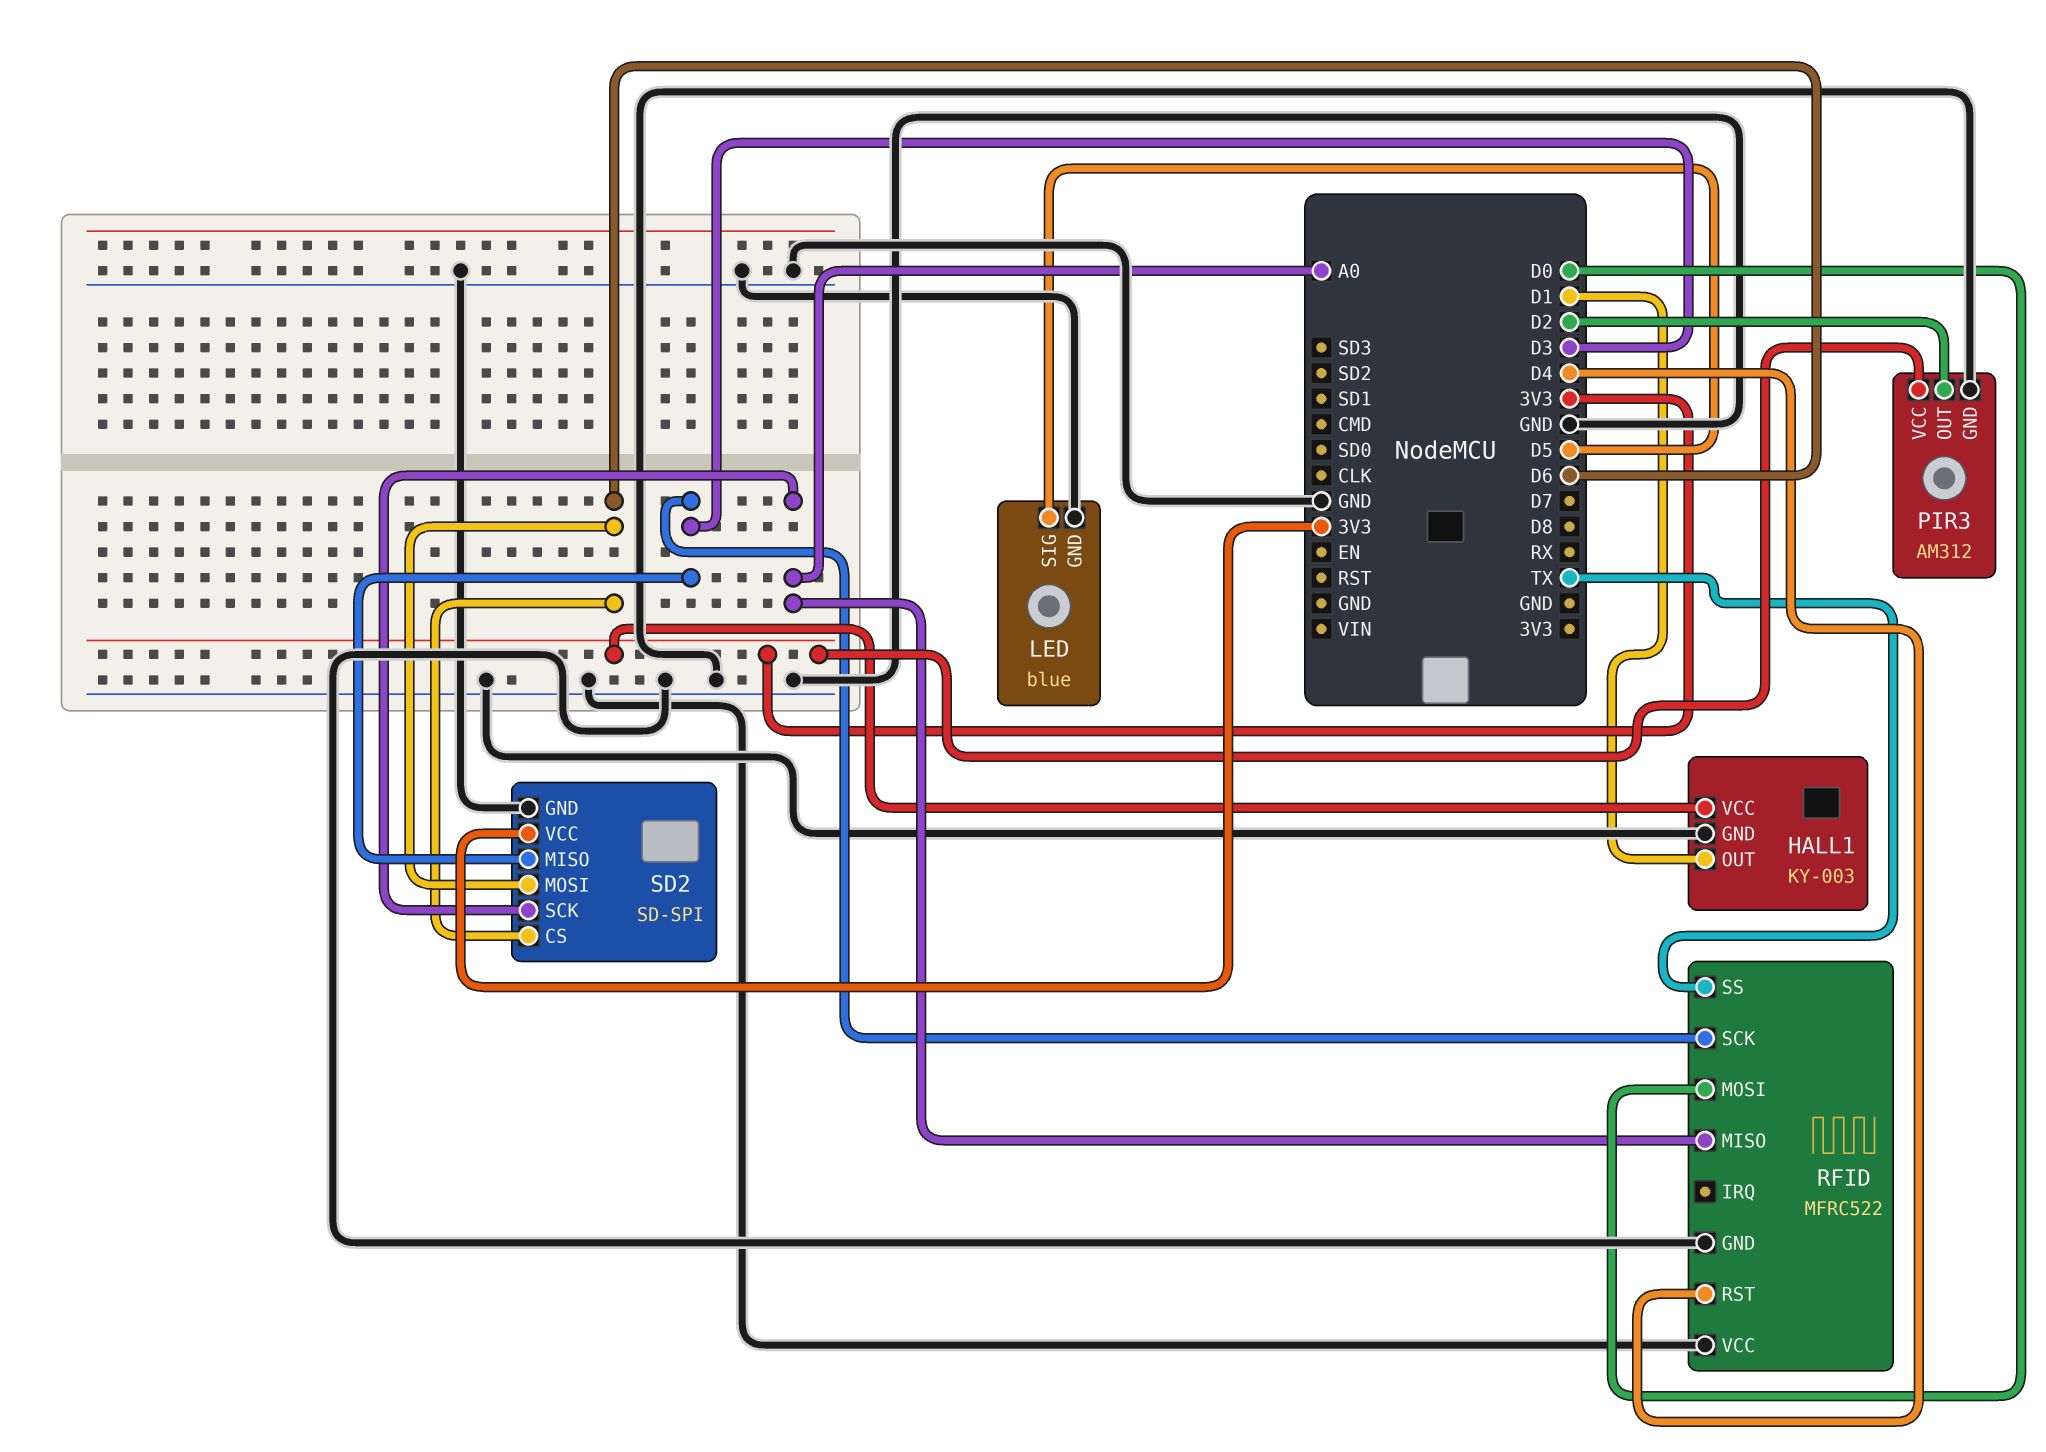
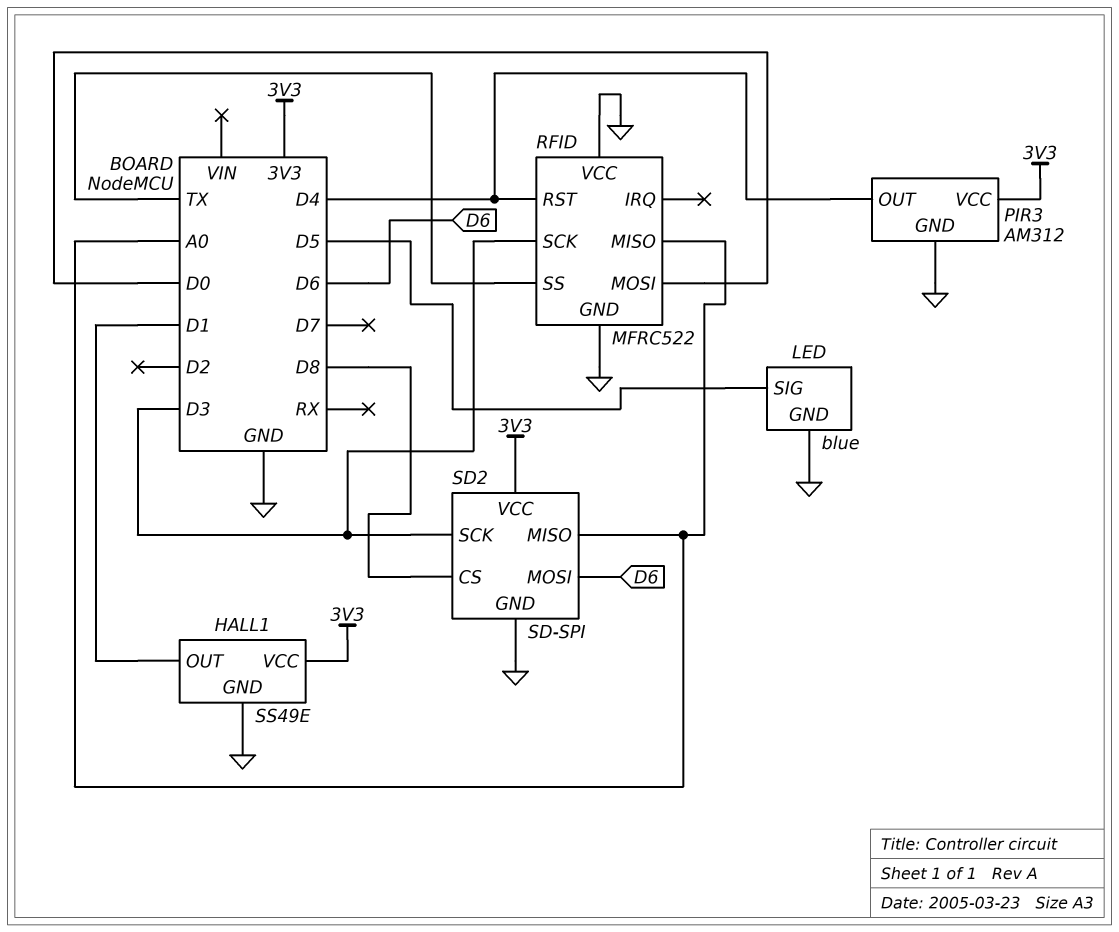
HALL1: KY-003 -> SS49E
PIR3 pin OUT: D2 -> D4
SD2 pin CS: D6 -> D8
SD2 pin MISO: D3 -> A0
SD2 pin SCK: A0 -> D3

